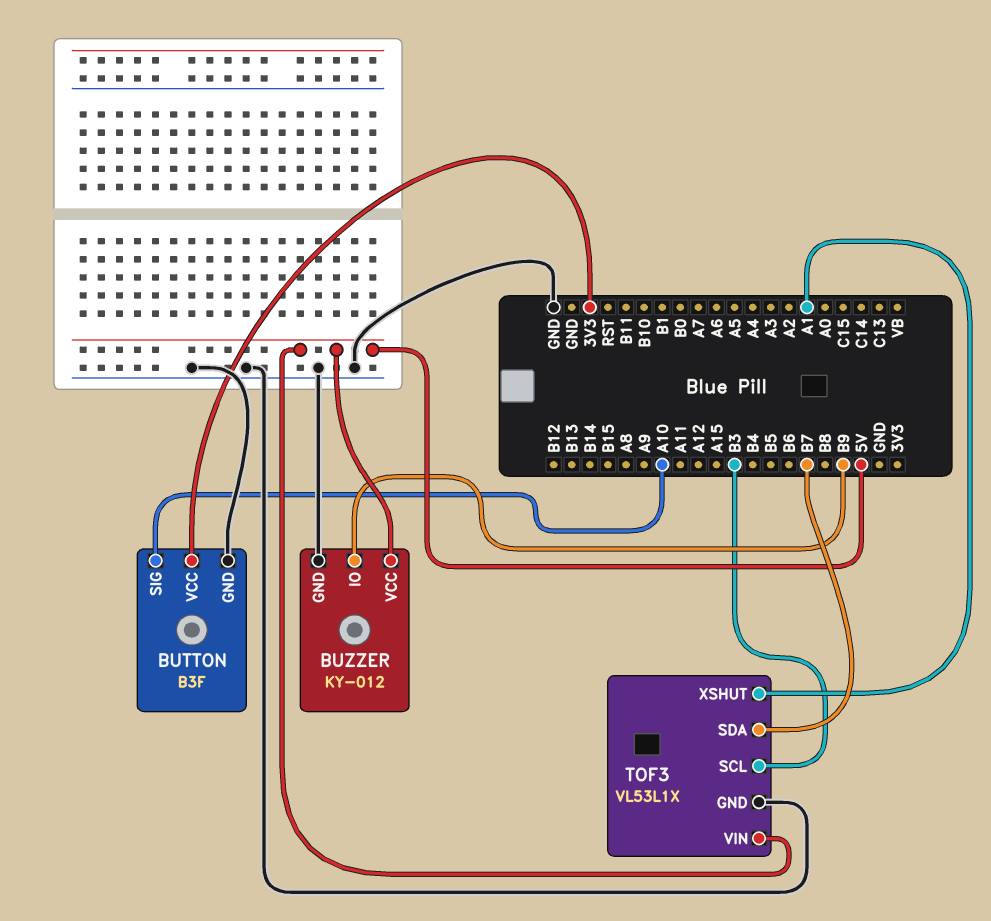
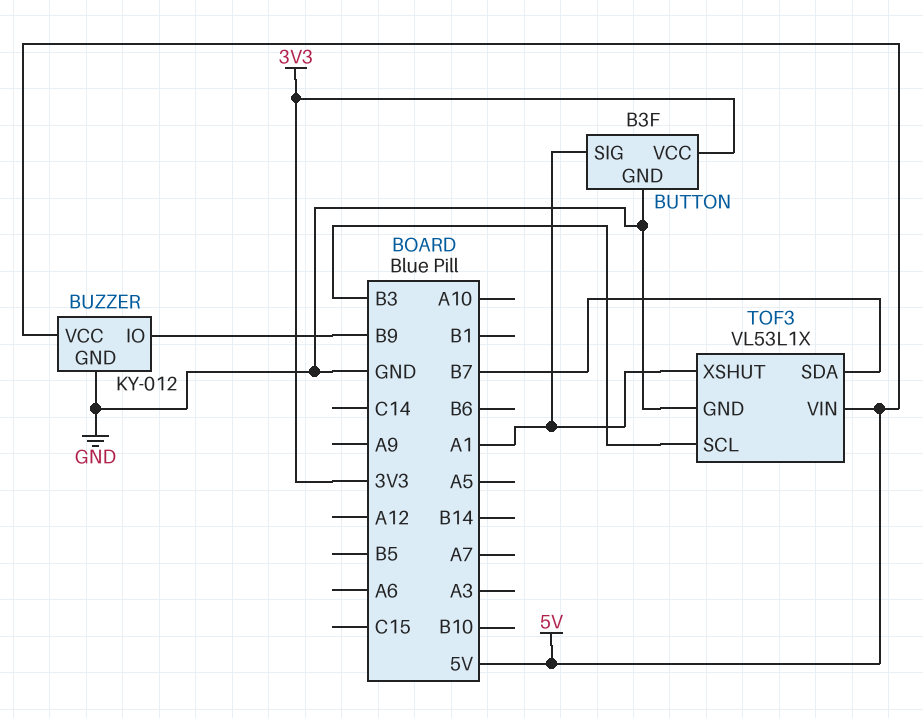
BUTTON pin SIG: A10 -> A1

